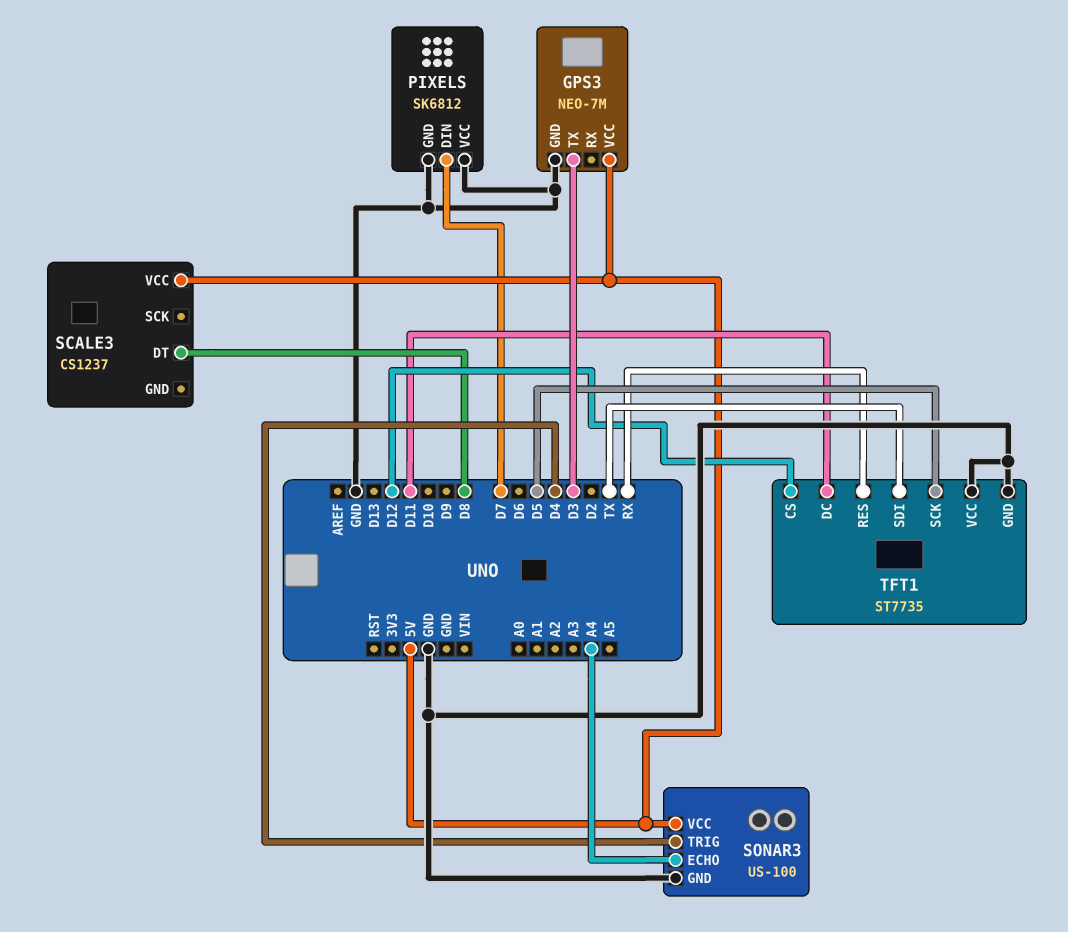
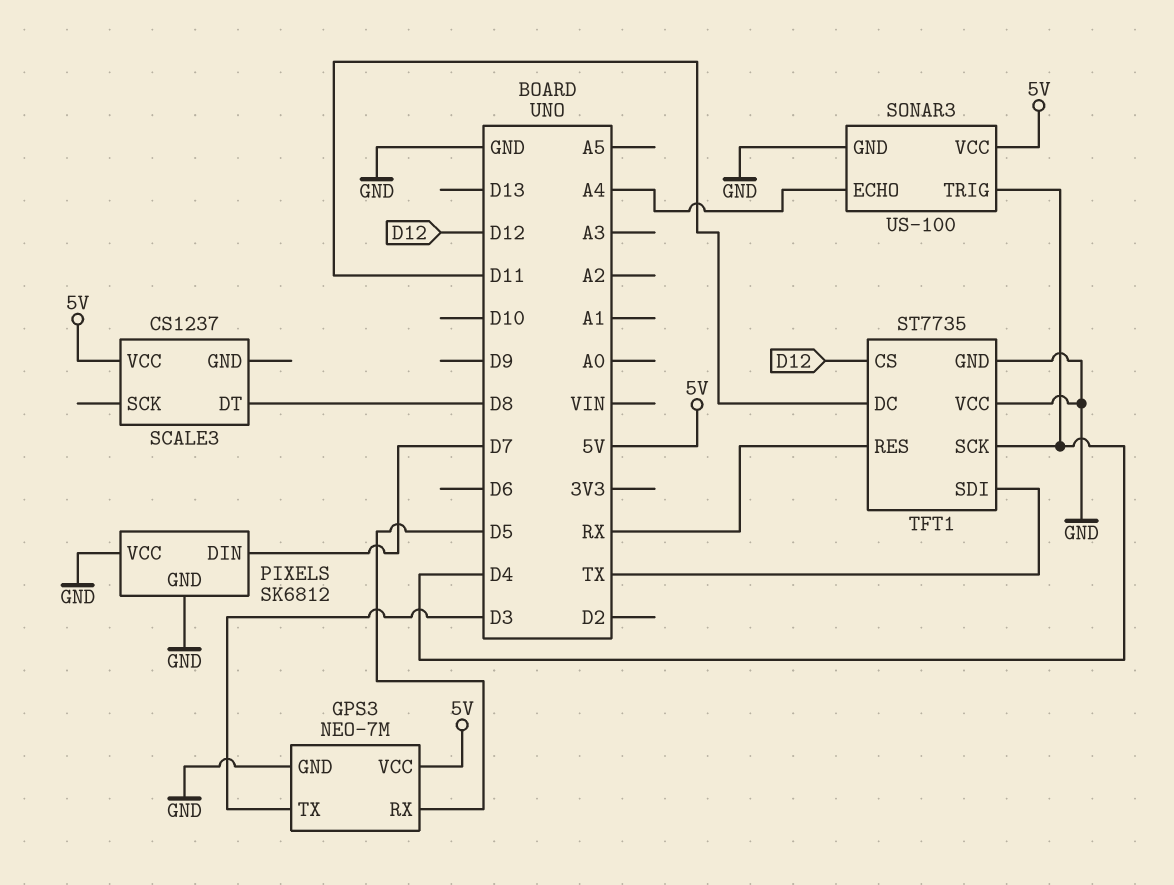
GPS3 pin RX: none -> D5
TFT1 pin SCK: D5 -> D4

